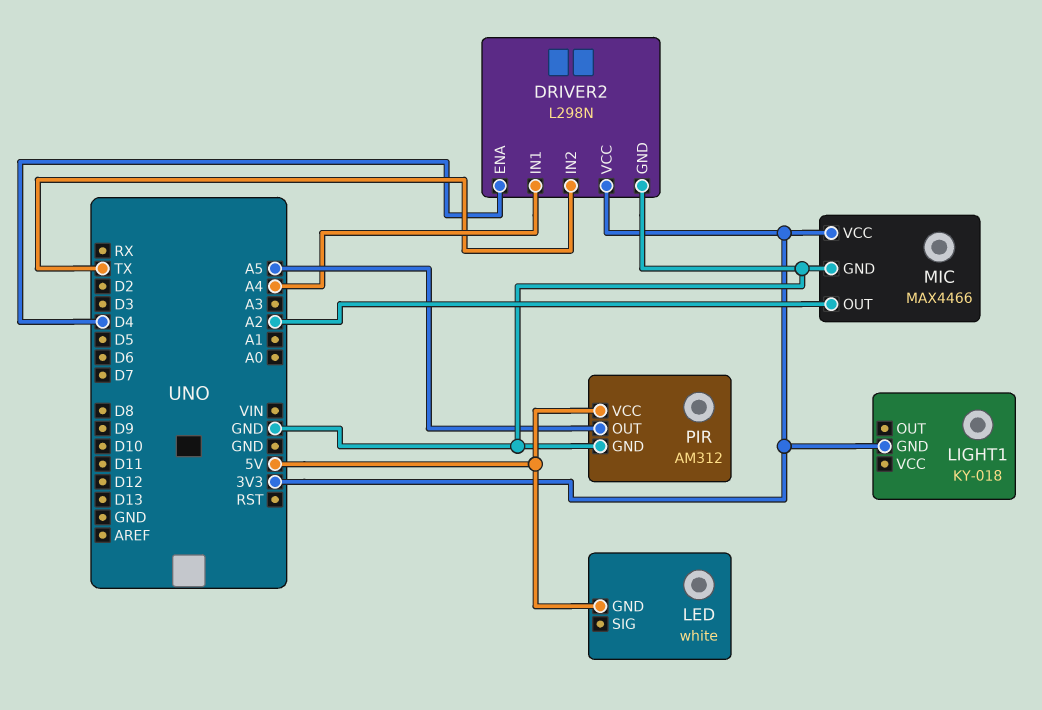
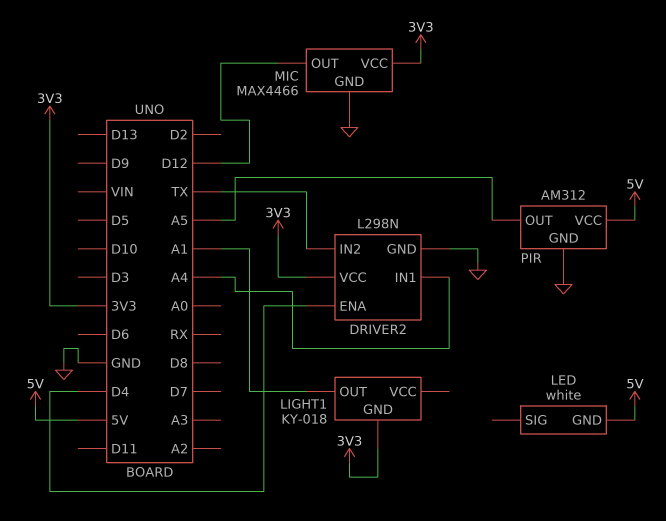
LIGHT1 pin OUT: none -> A1
MIC pin OUT: A2 -> D12

